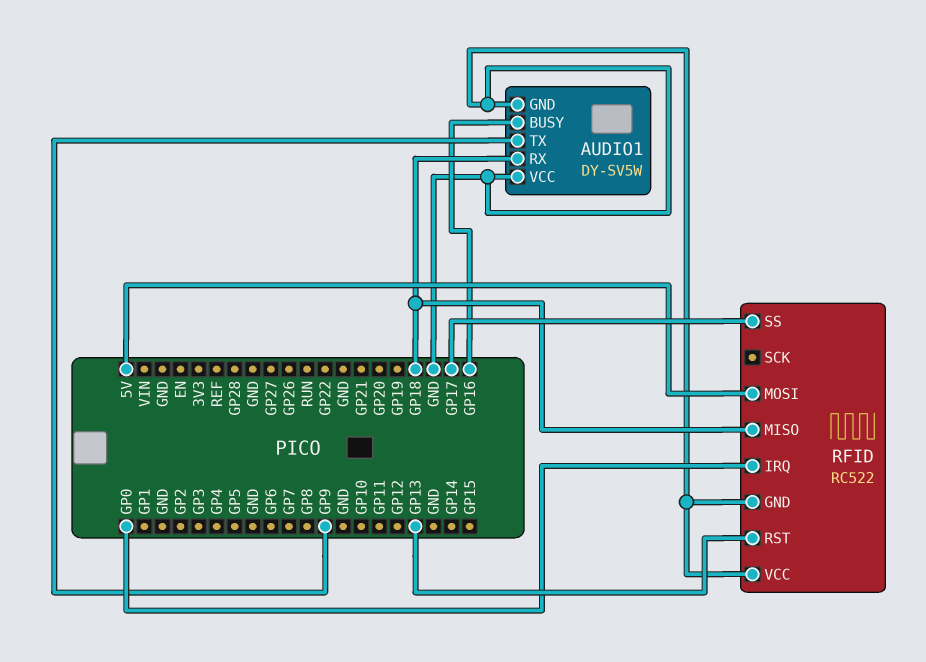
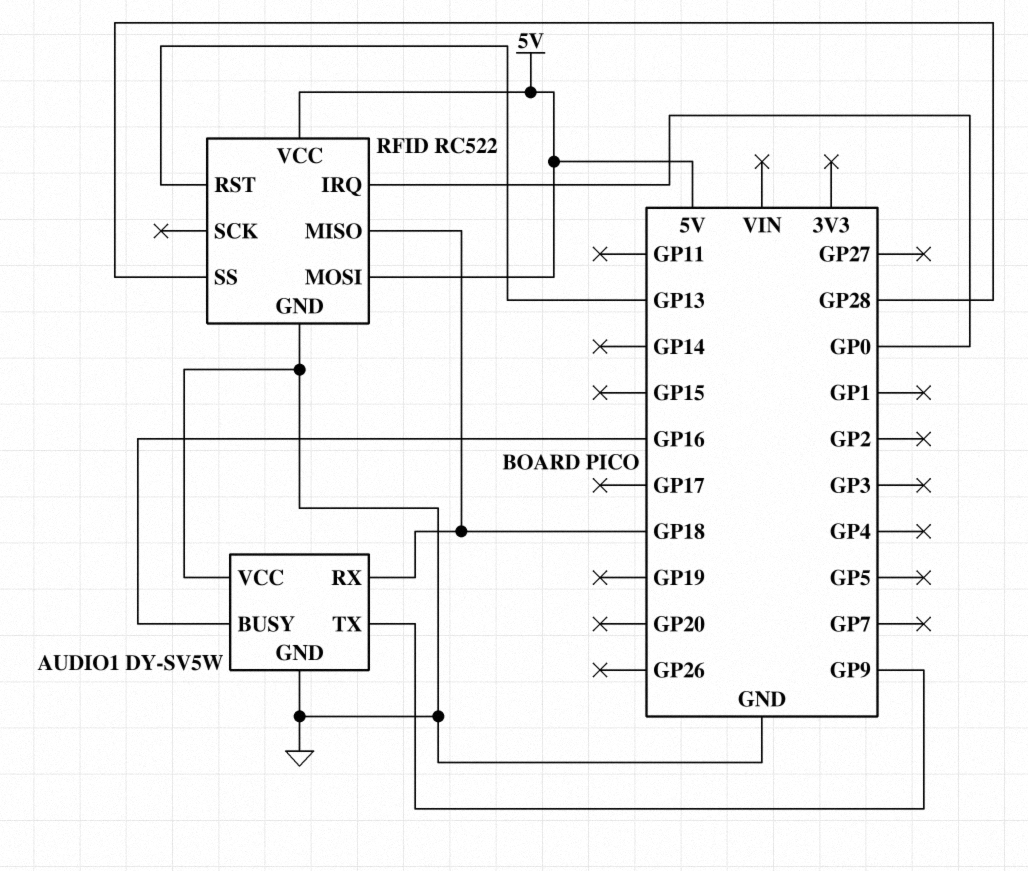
RFID pin SS: GP17 -> GP28
RFID pin VCC: GND -> 5V

